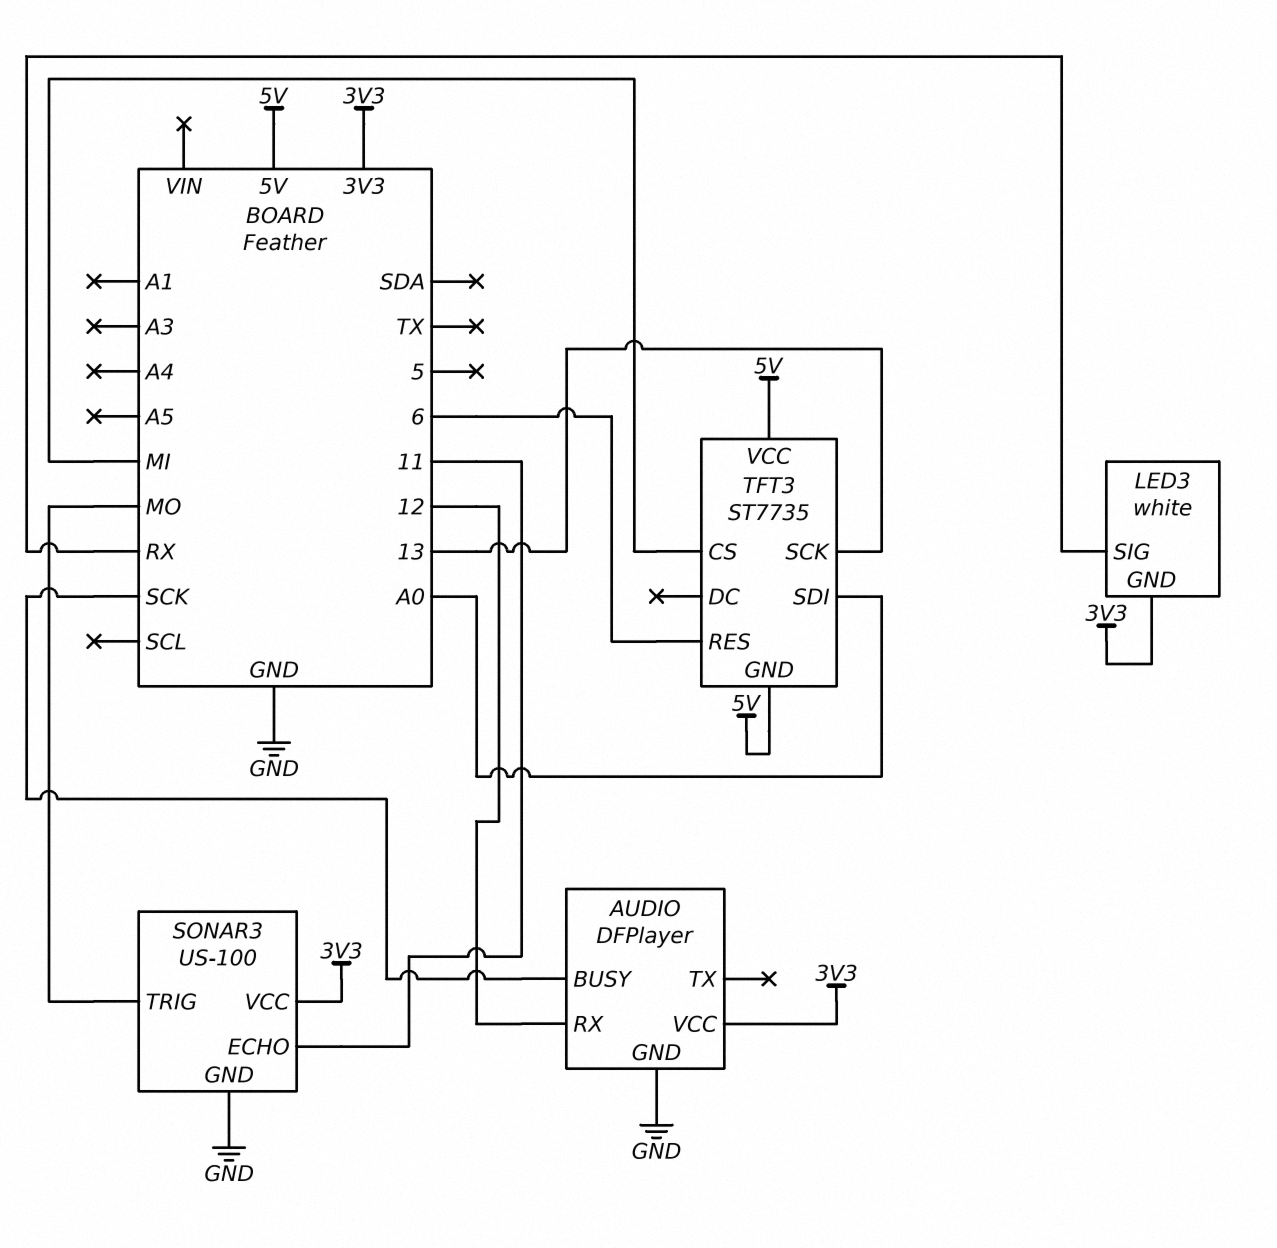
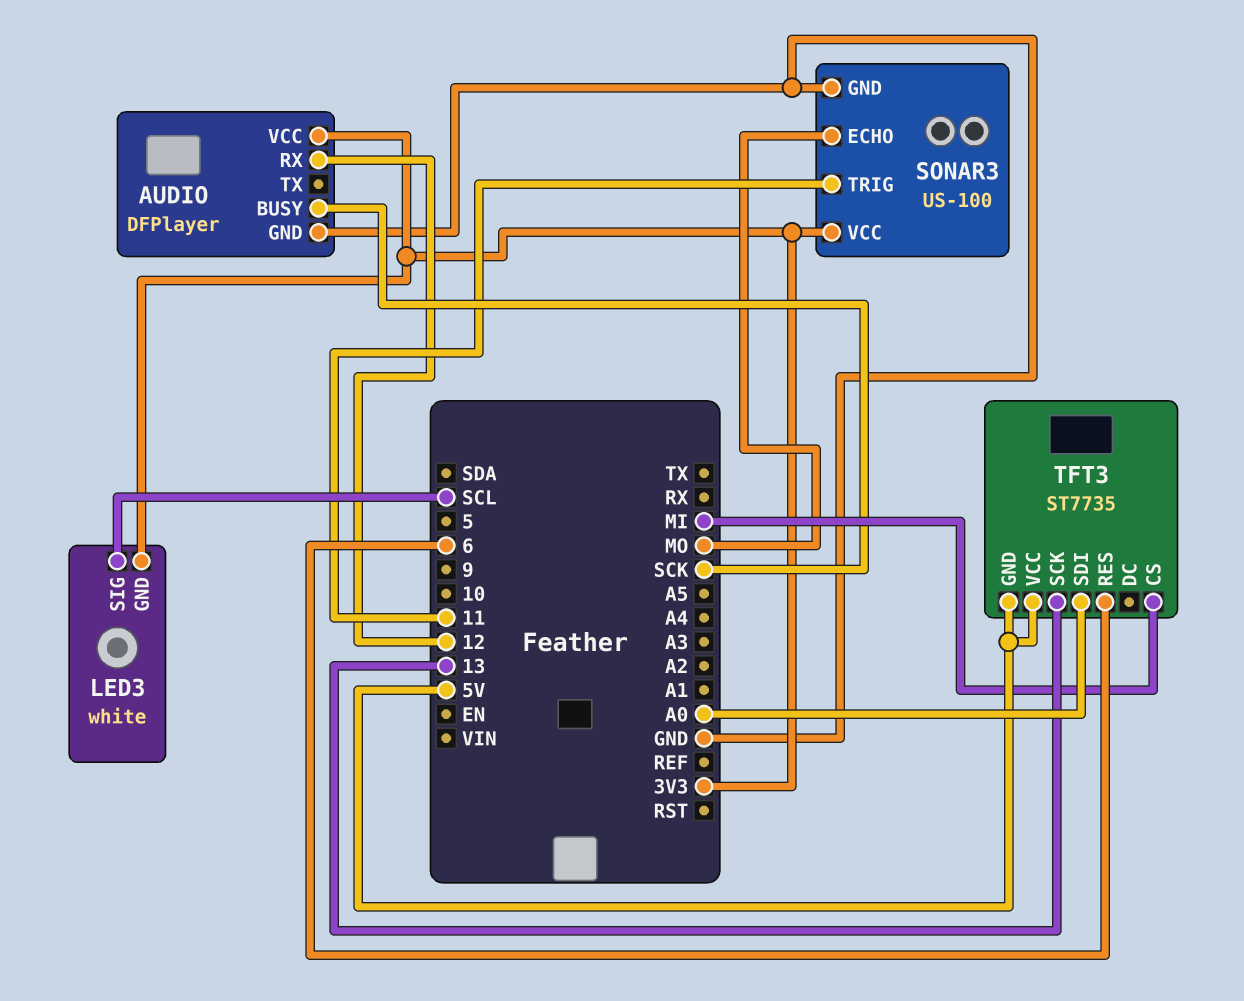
LED3 pin SIG: RX -> SCL
SONAR3 pin ECHO: 11 -> MO
SONAR3 pin TRIG: MO -> 11

